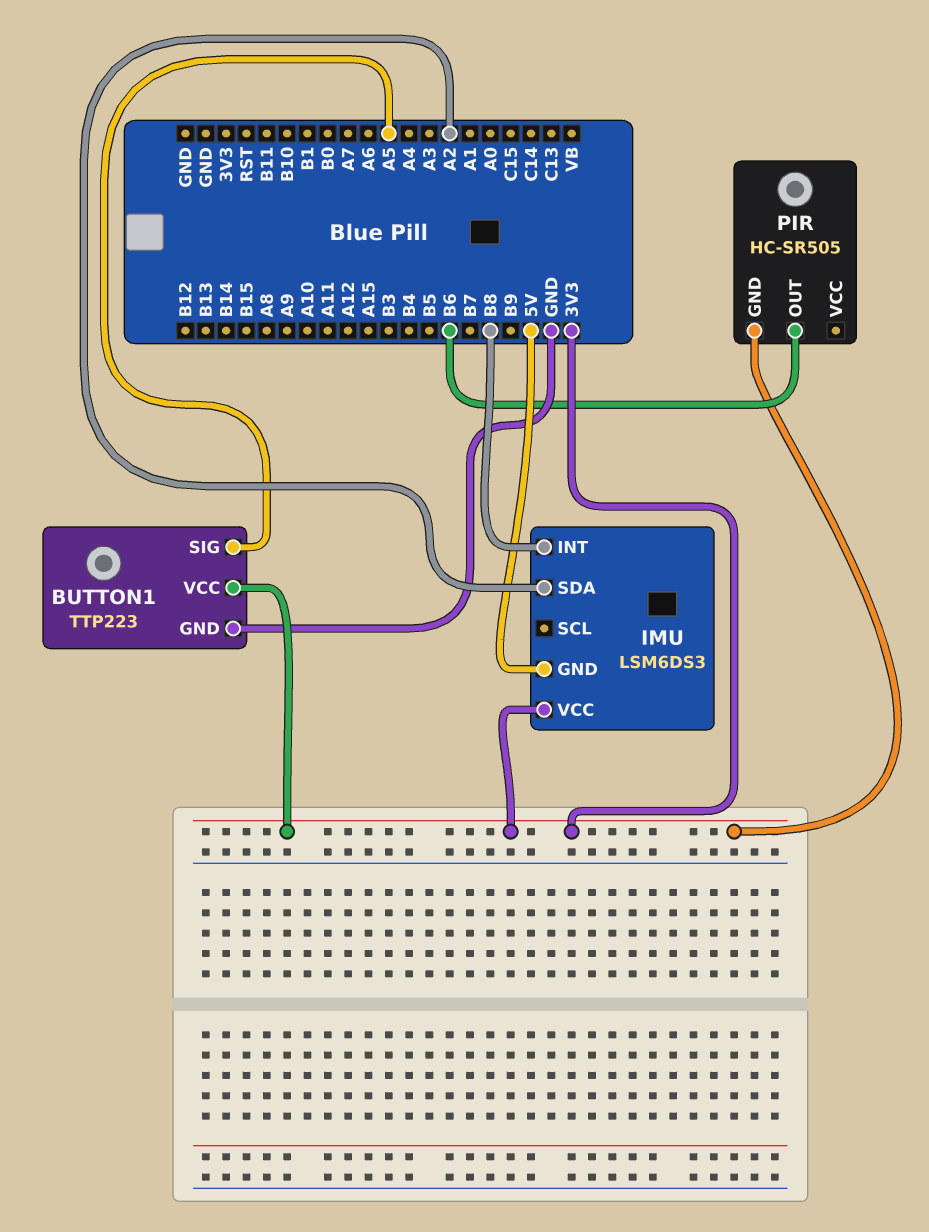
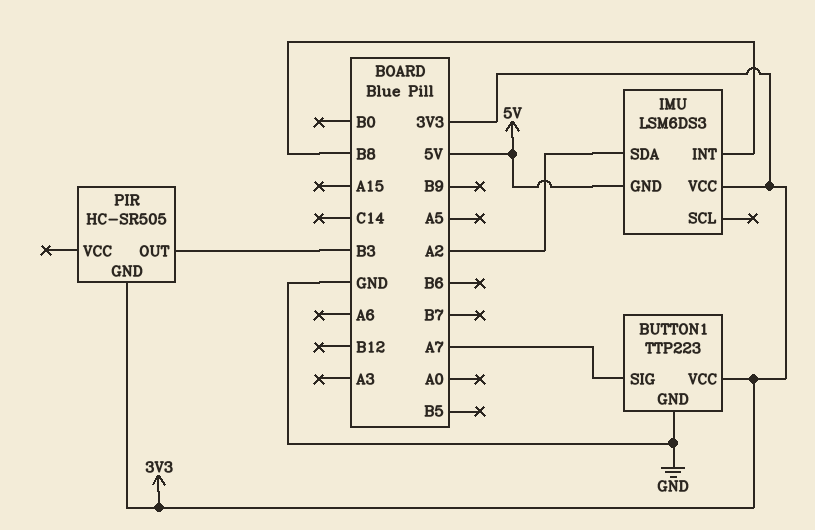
BUTTON1 pin SIG: A5 -> A7
PIR pin OUT: B6 -> B3

